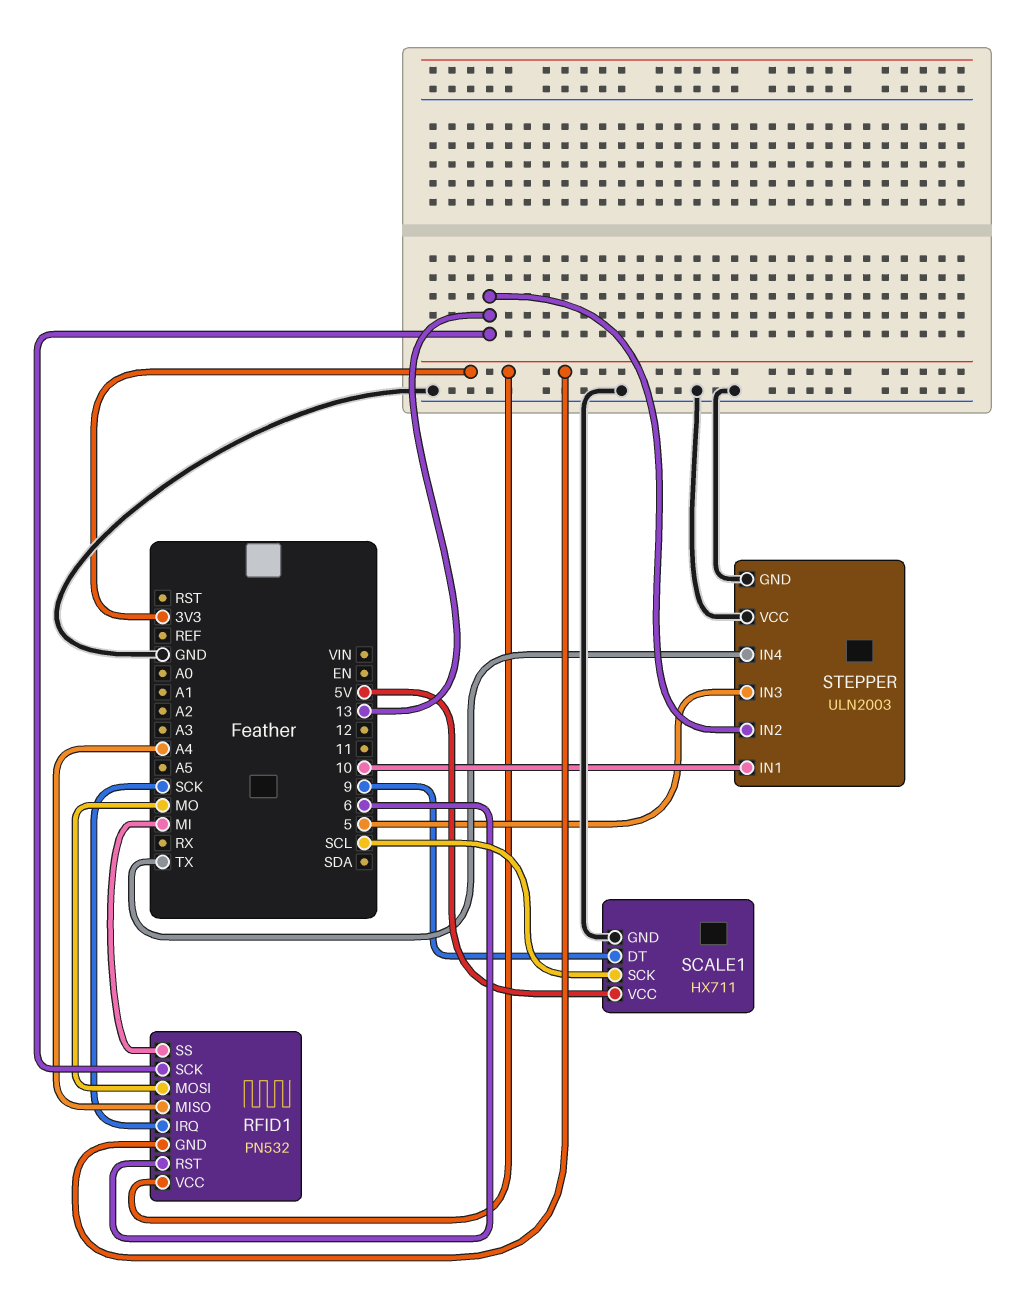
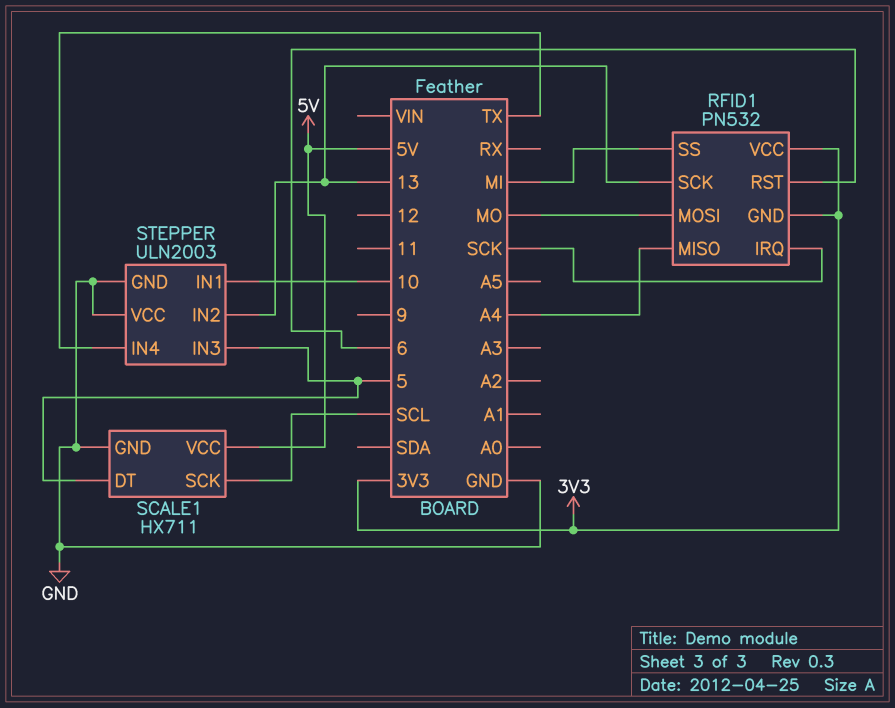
SCALE1 pin DT: 9 -> 5

